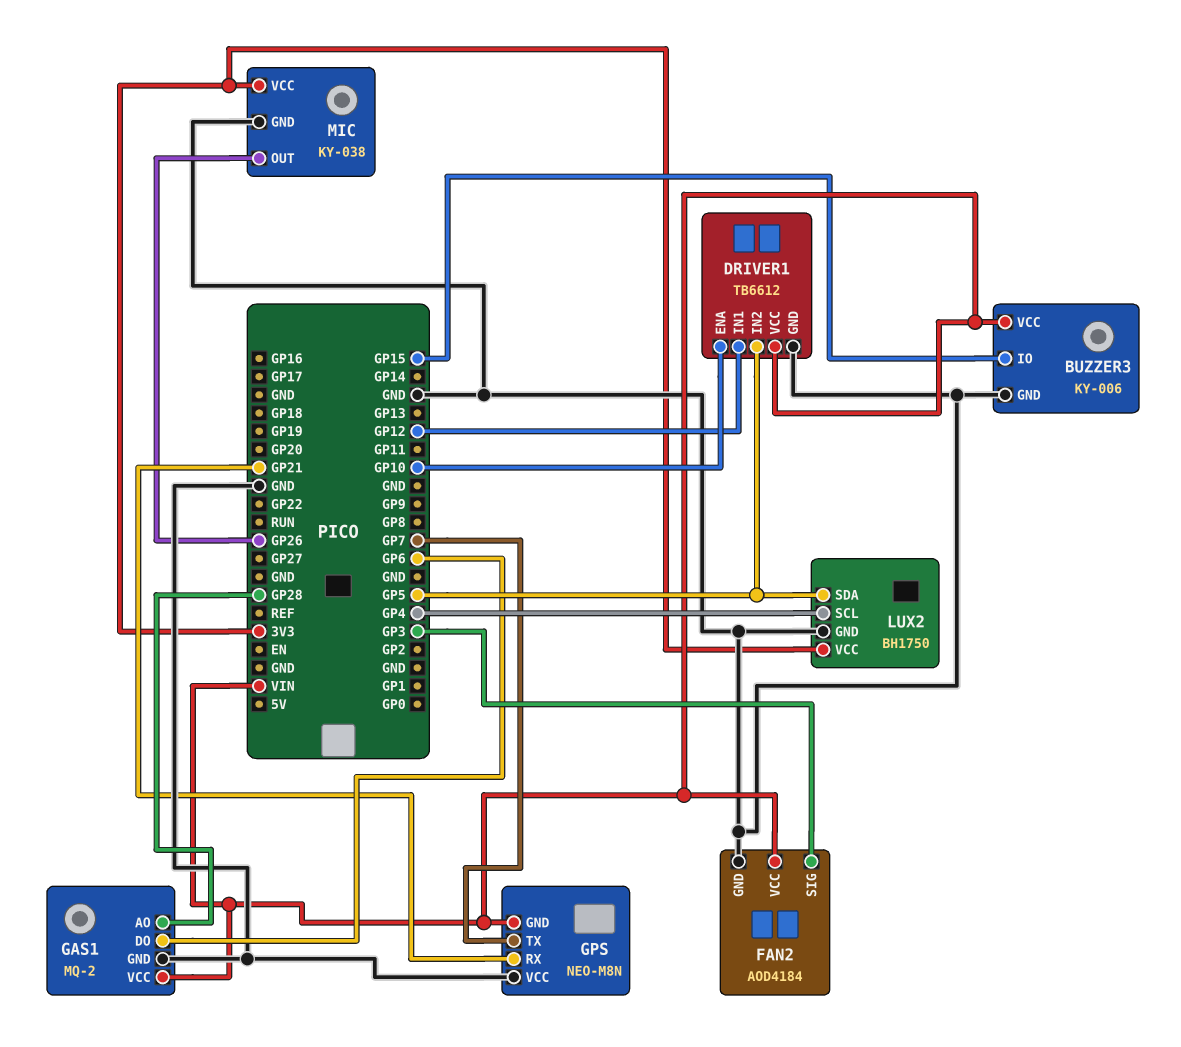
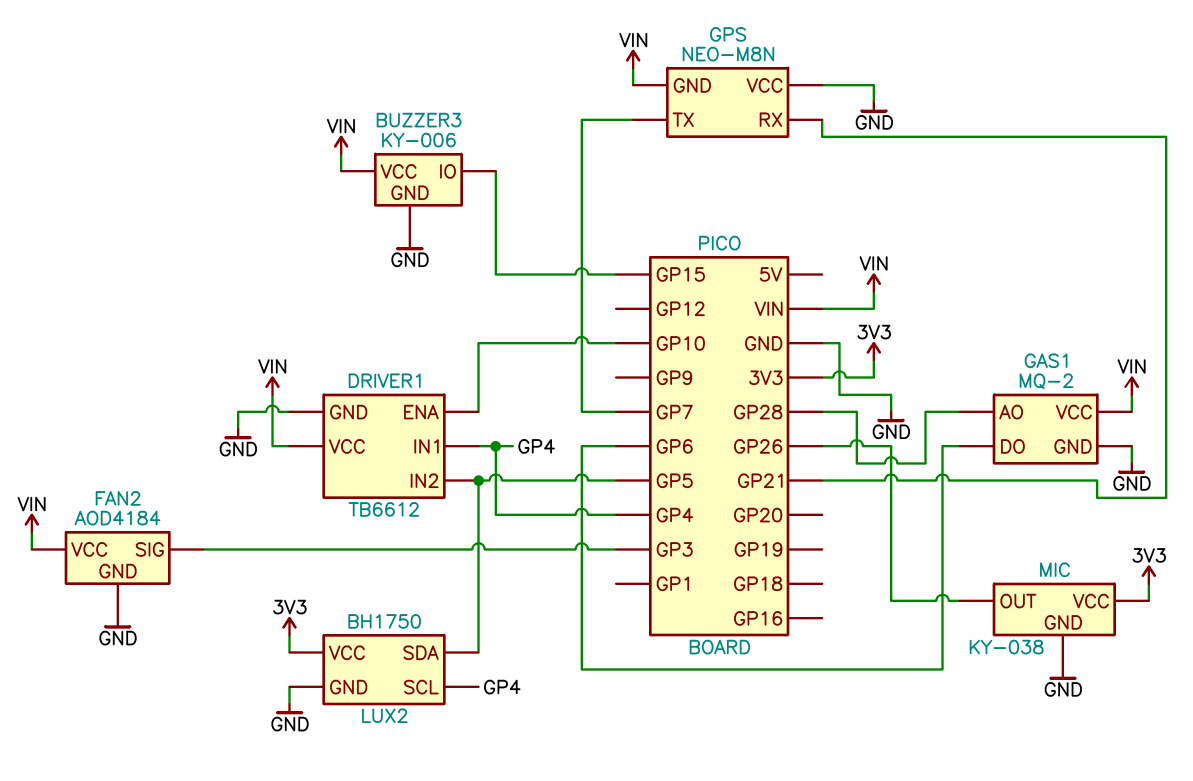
DRIVER1 pin IN1: GP12 -> GP4

